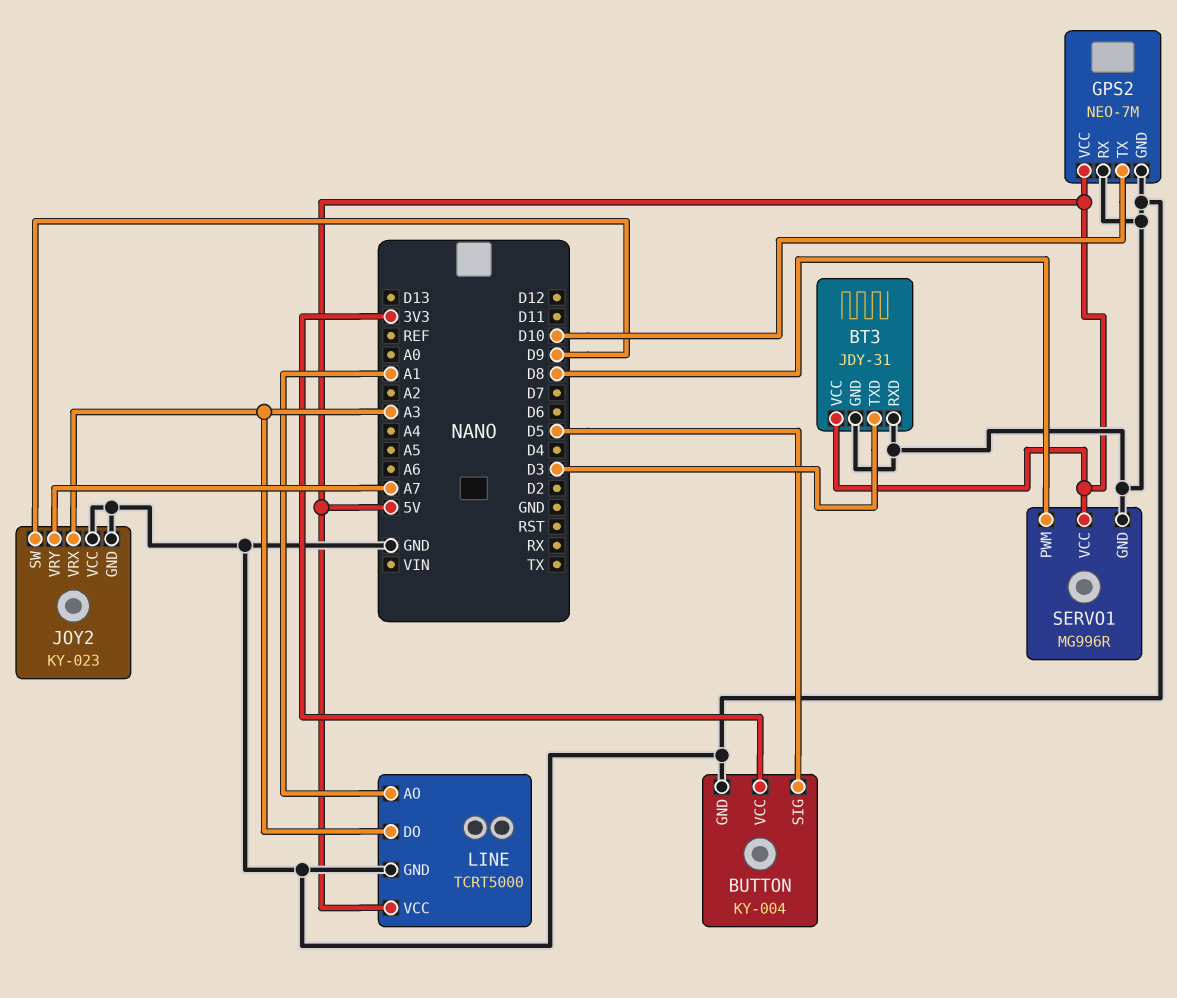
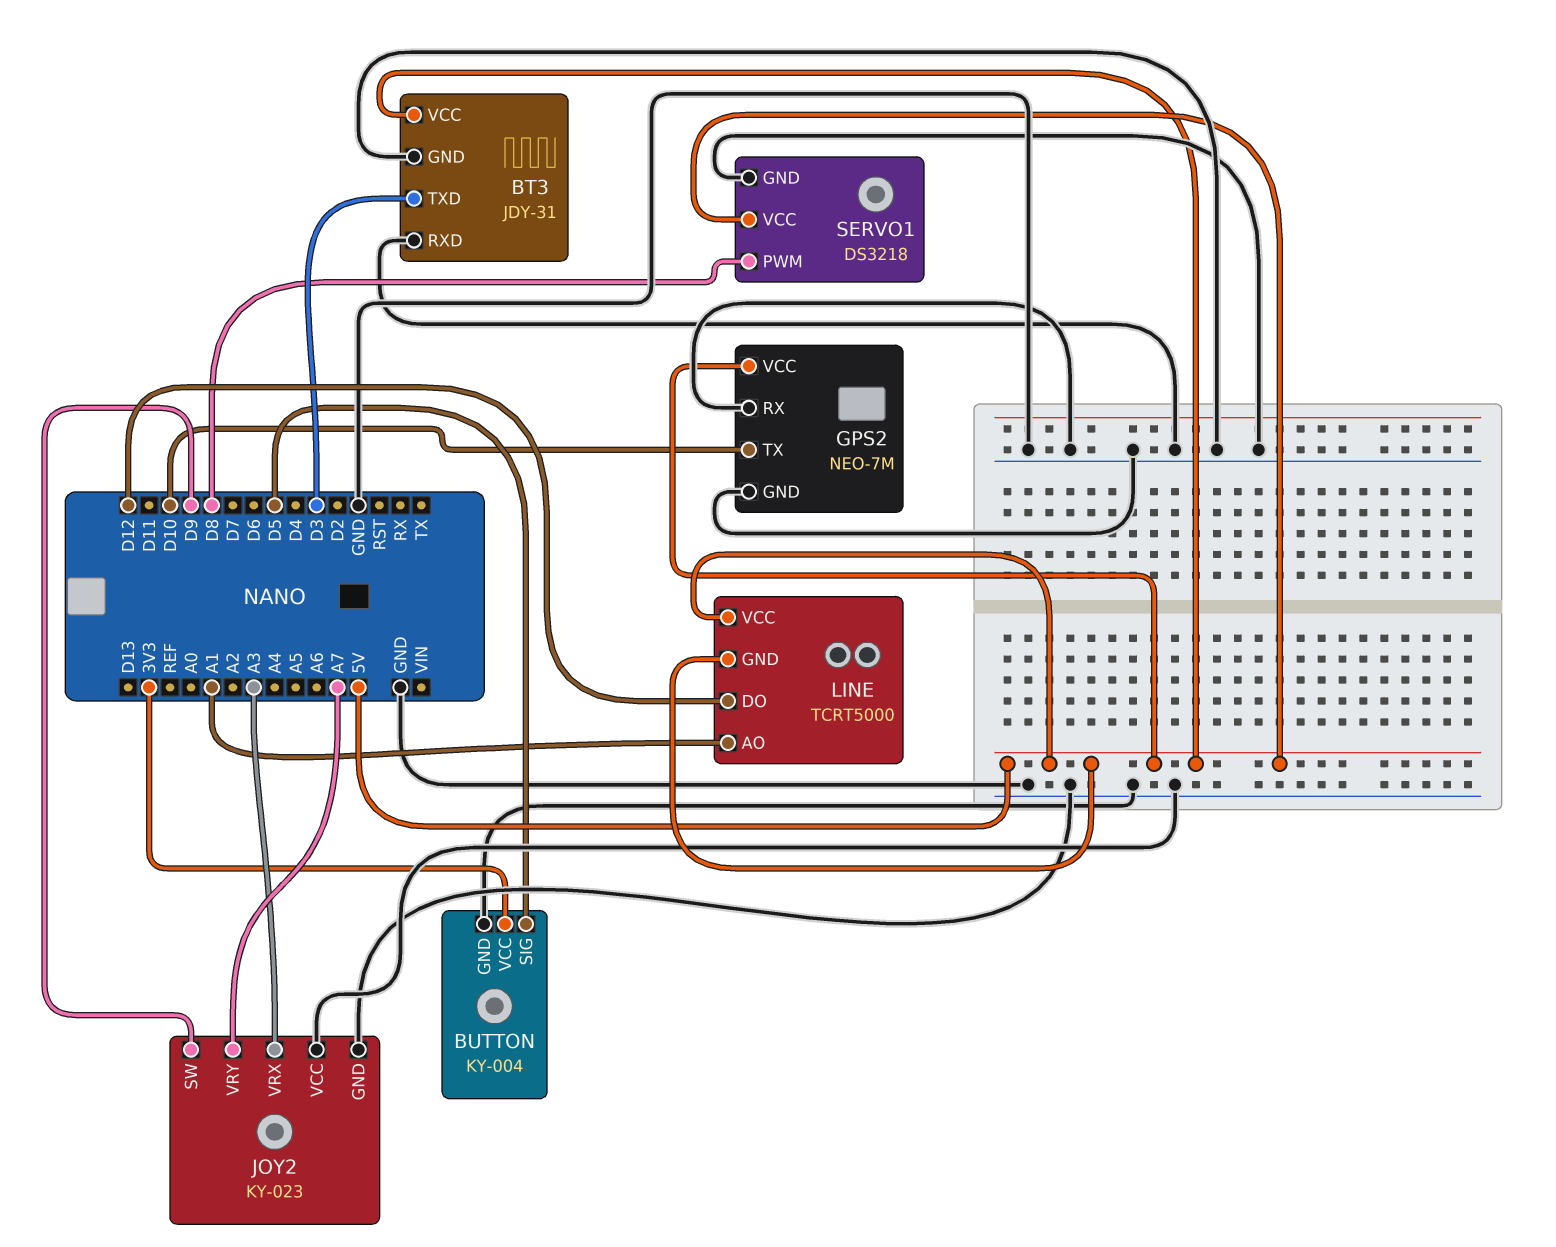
LINE pin DO: A3 -> D12
LINE pin GND: GND -> 5V
SERVO1: MG996R -> DS3218

